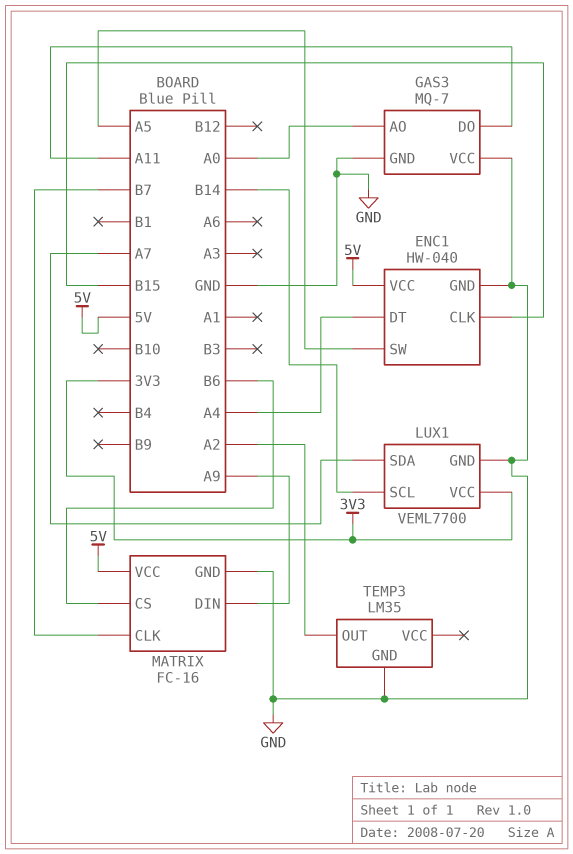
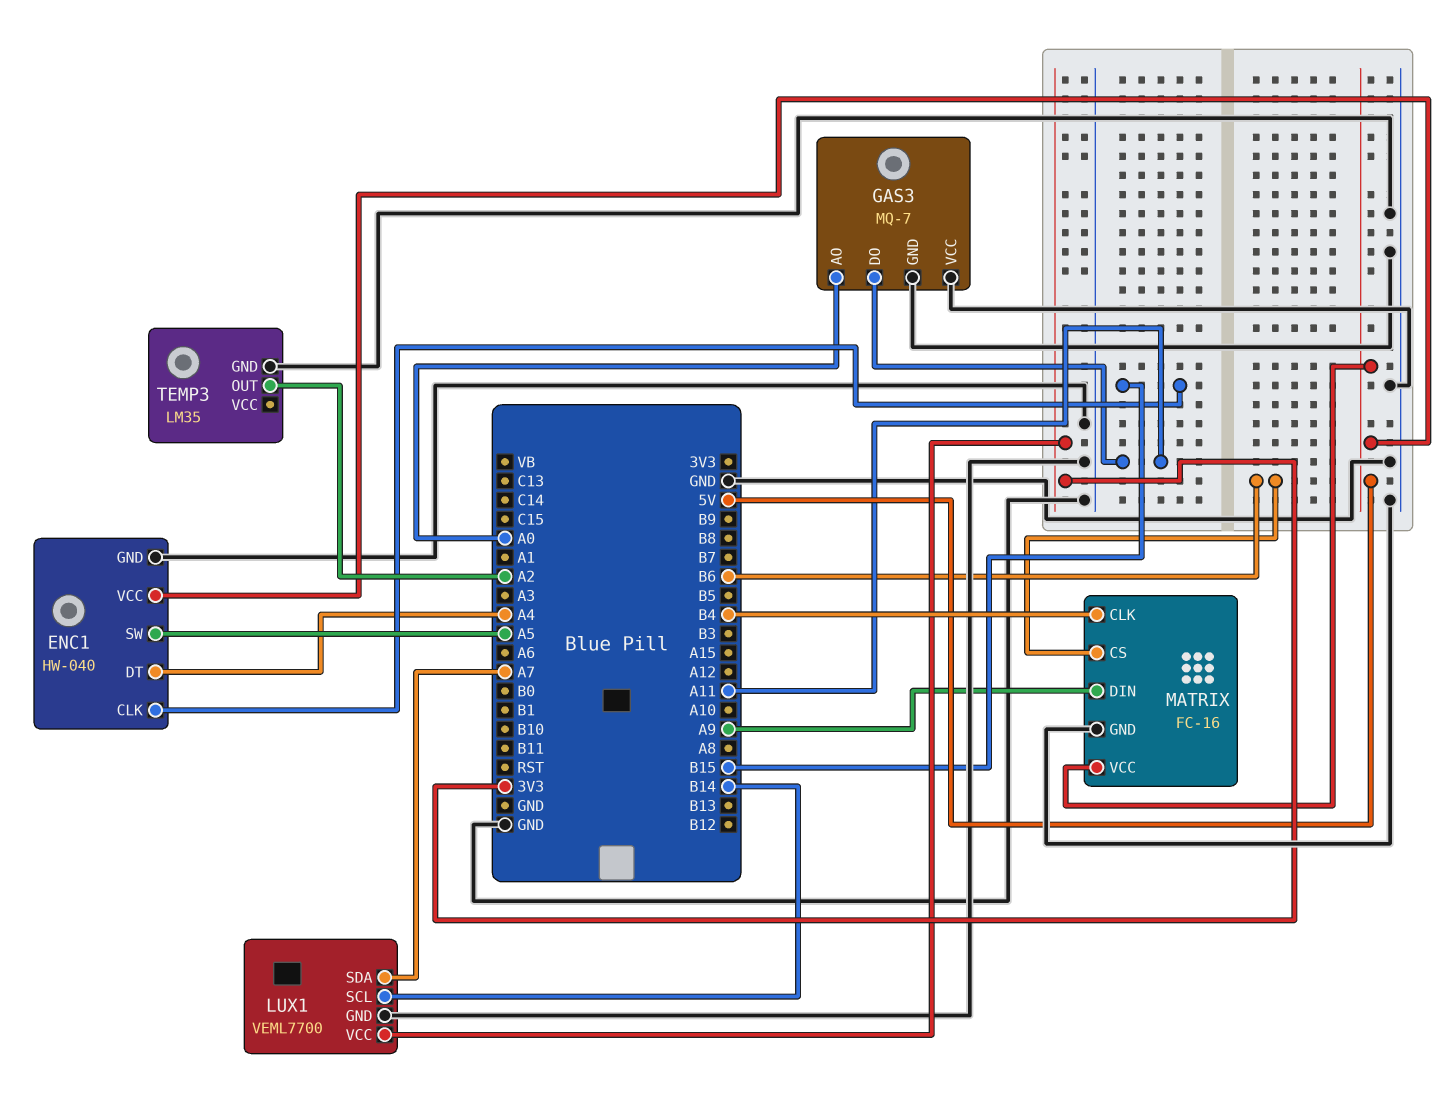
MATRIX pin CLK: B7 -> B4

